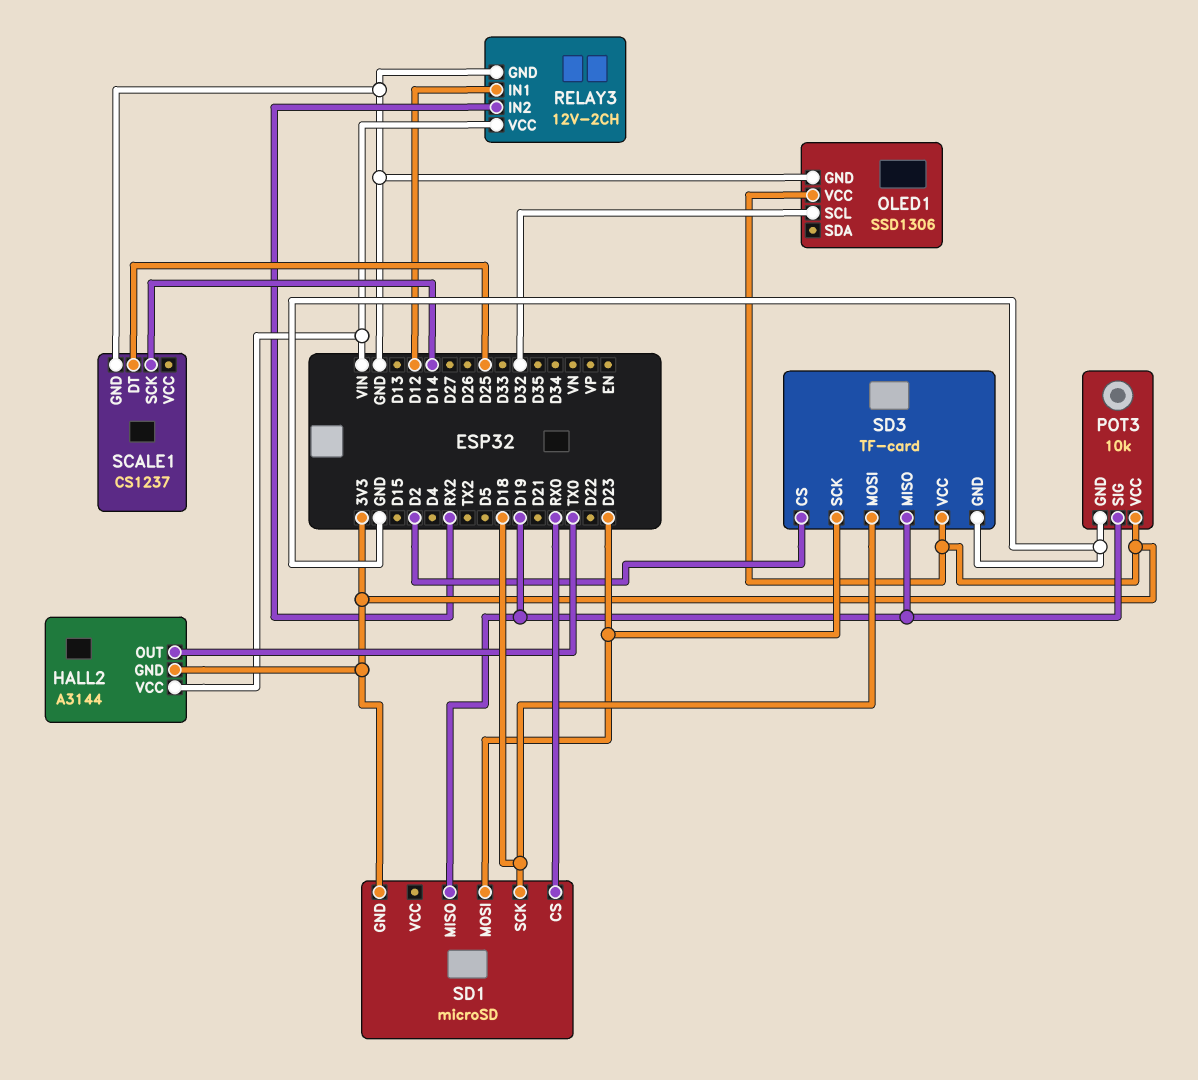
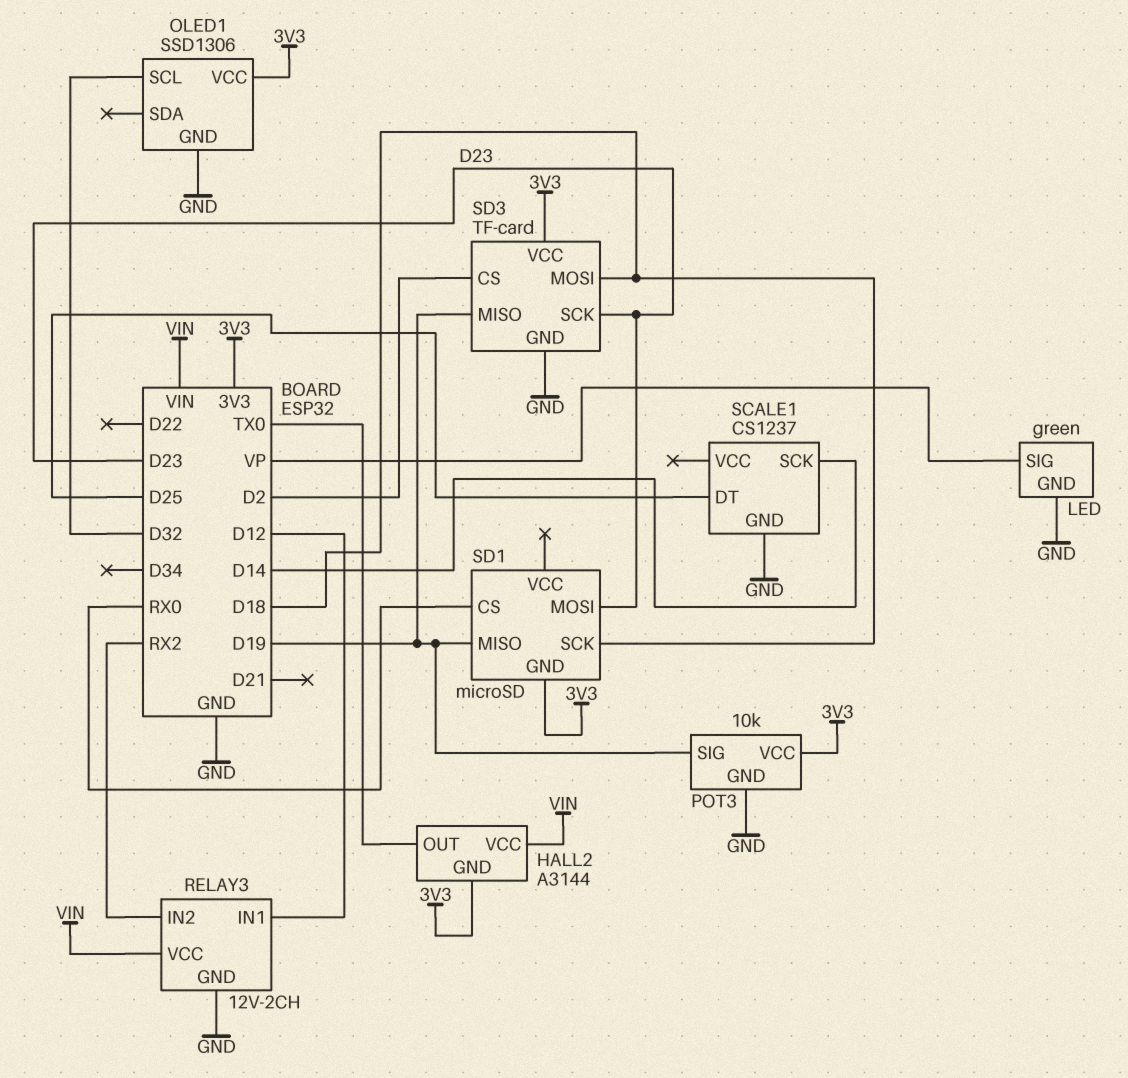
LED: none -> green
LED pin GND: none -> GND
LED pin SIG: none -> VP

